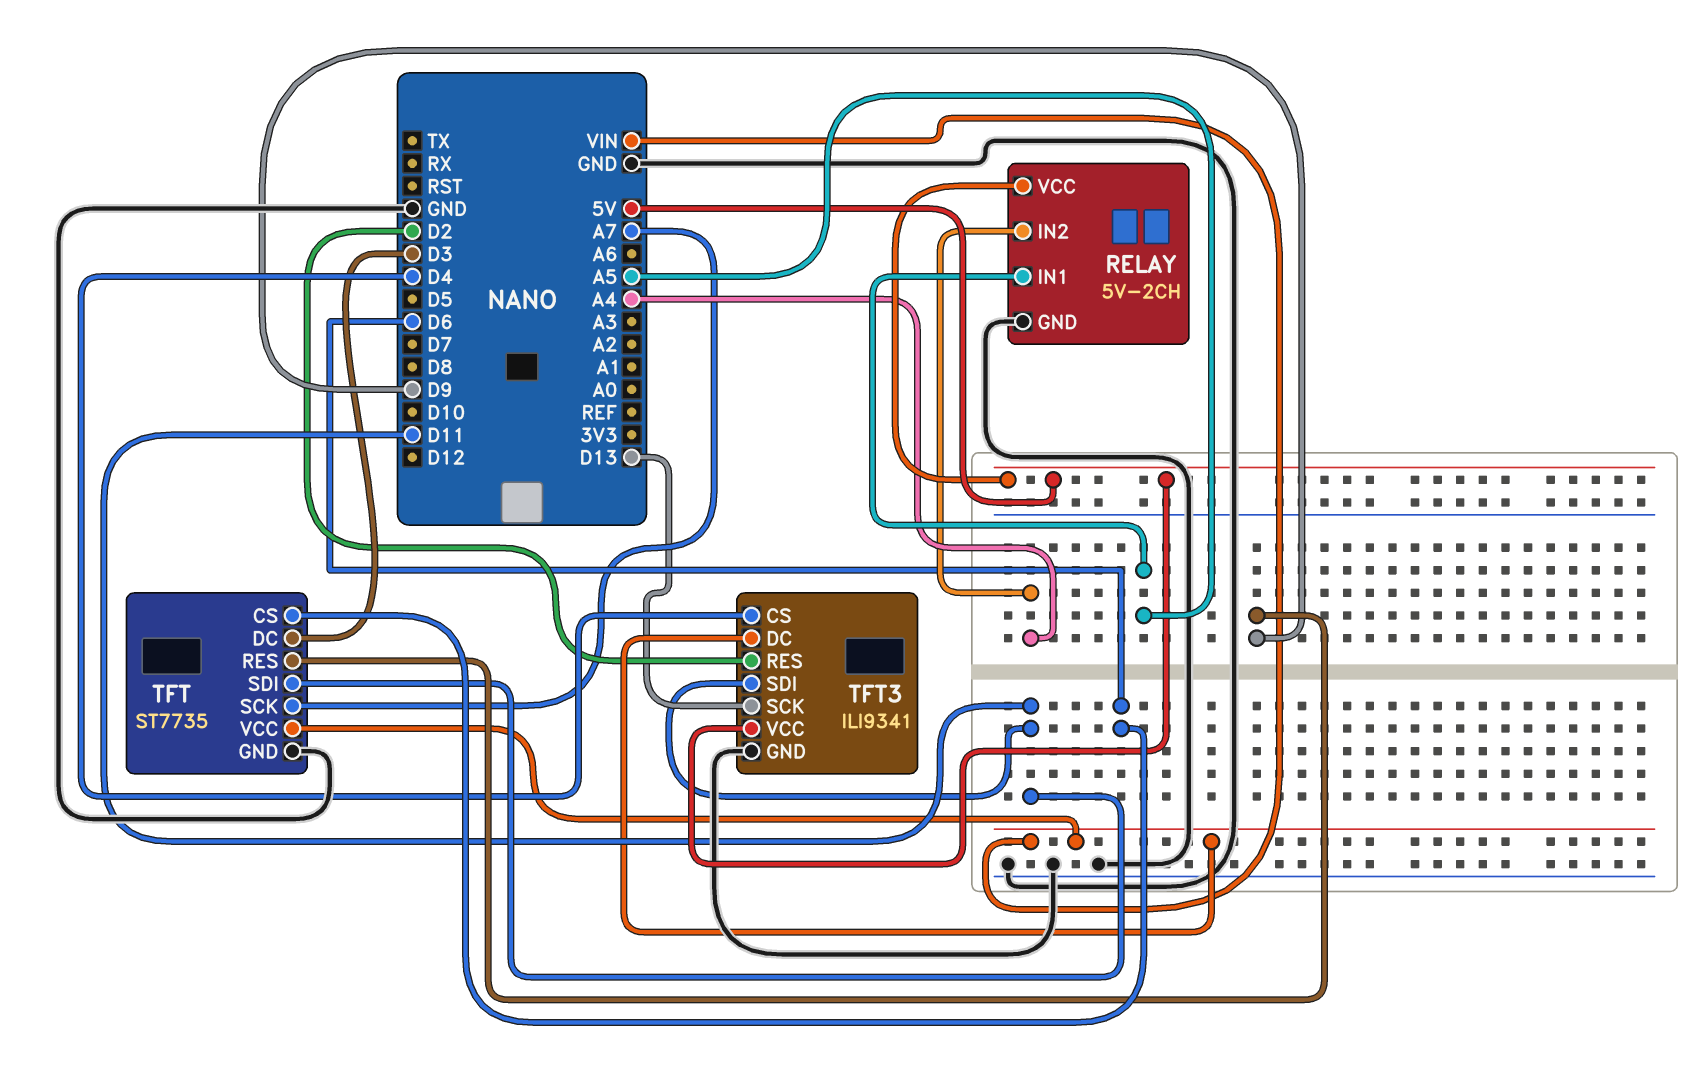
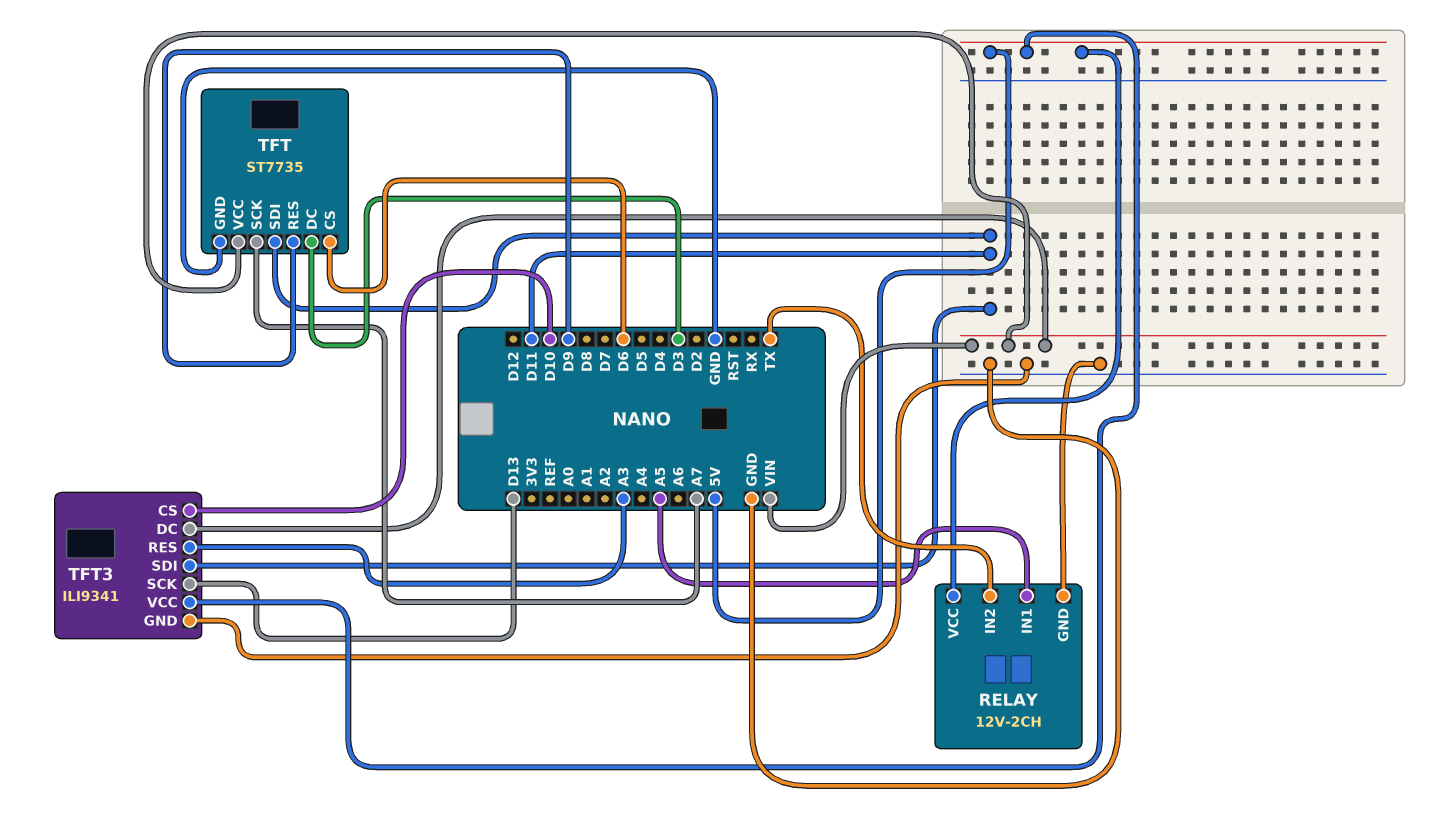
RELAY: 5V-2CH -> 12V-2CH
RELAY pin IN2: A4 -> TX
TFT3 pin CS: D4 -> D10
TFT3 pin RES: D2 -> A3

